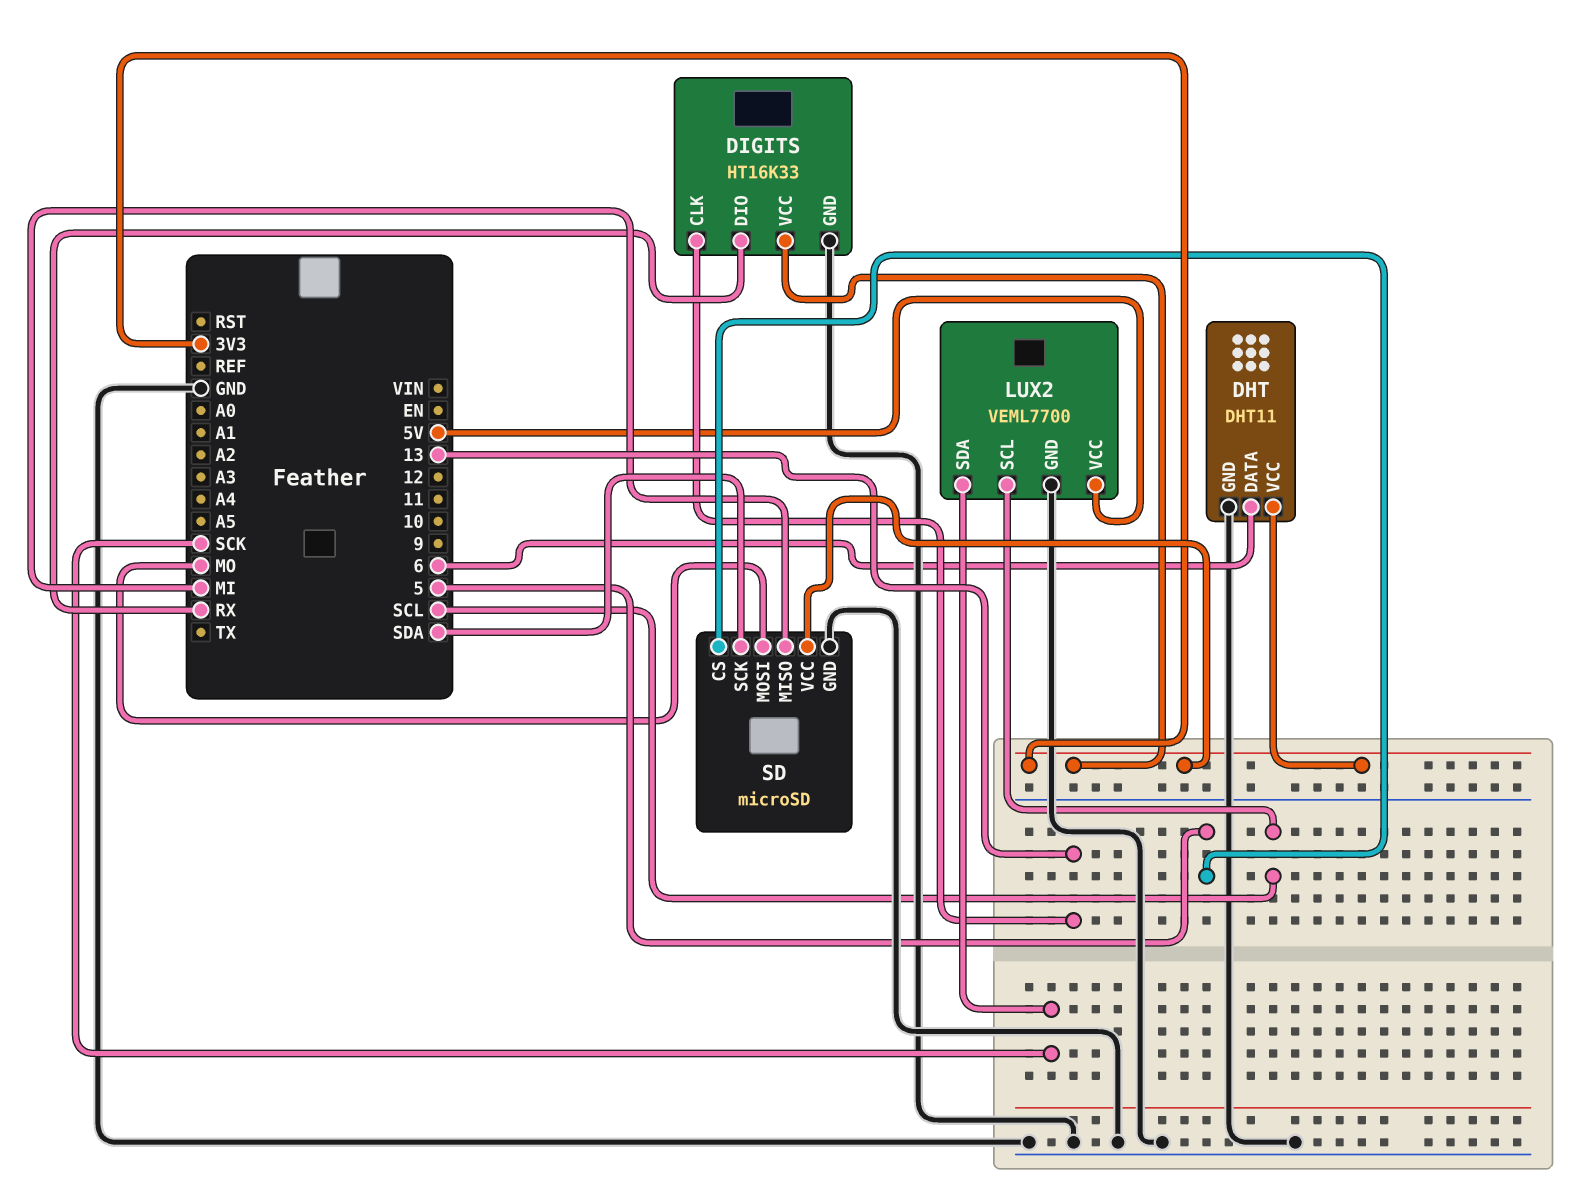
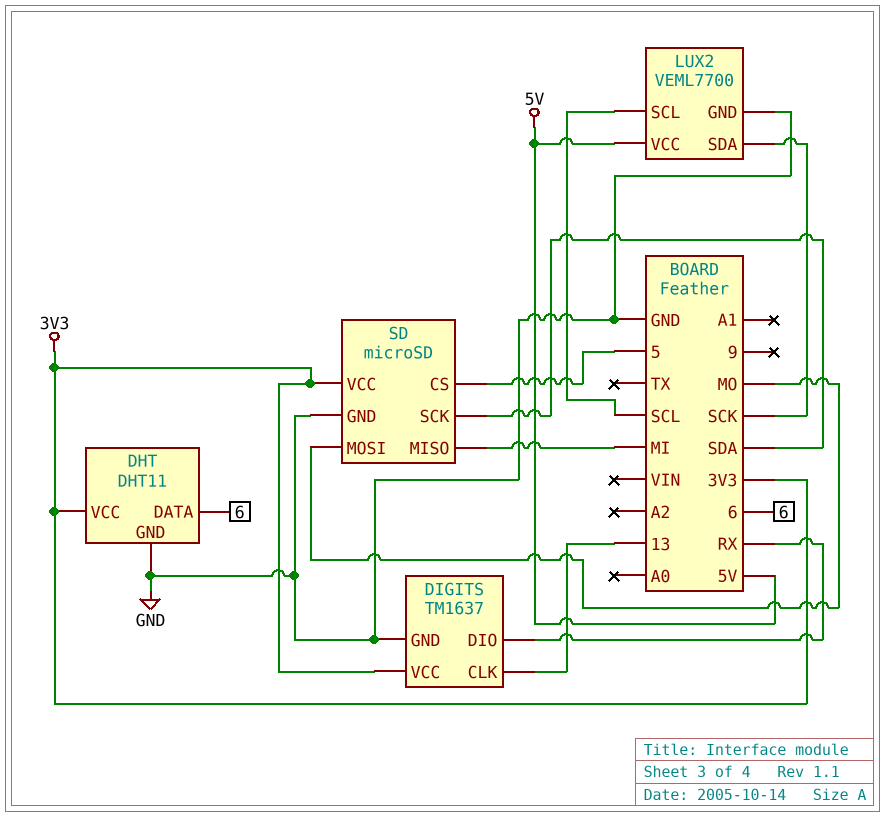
DIGITS: HT16K33 -> TM1637

